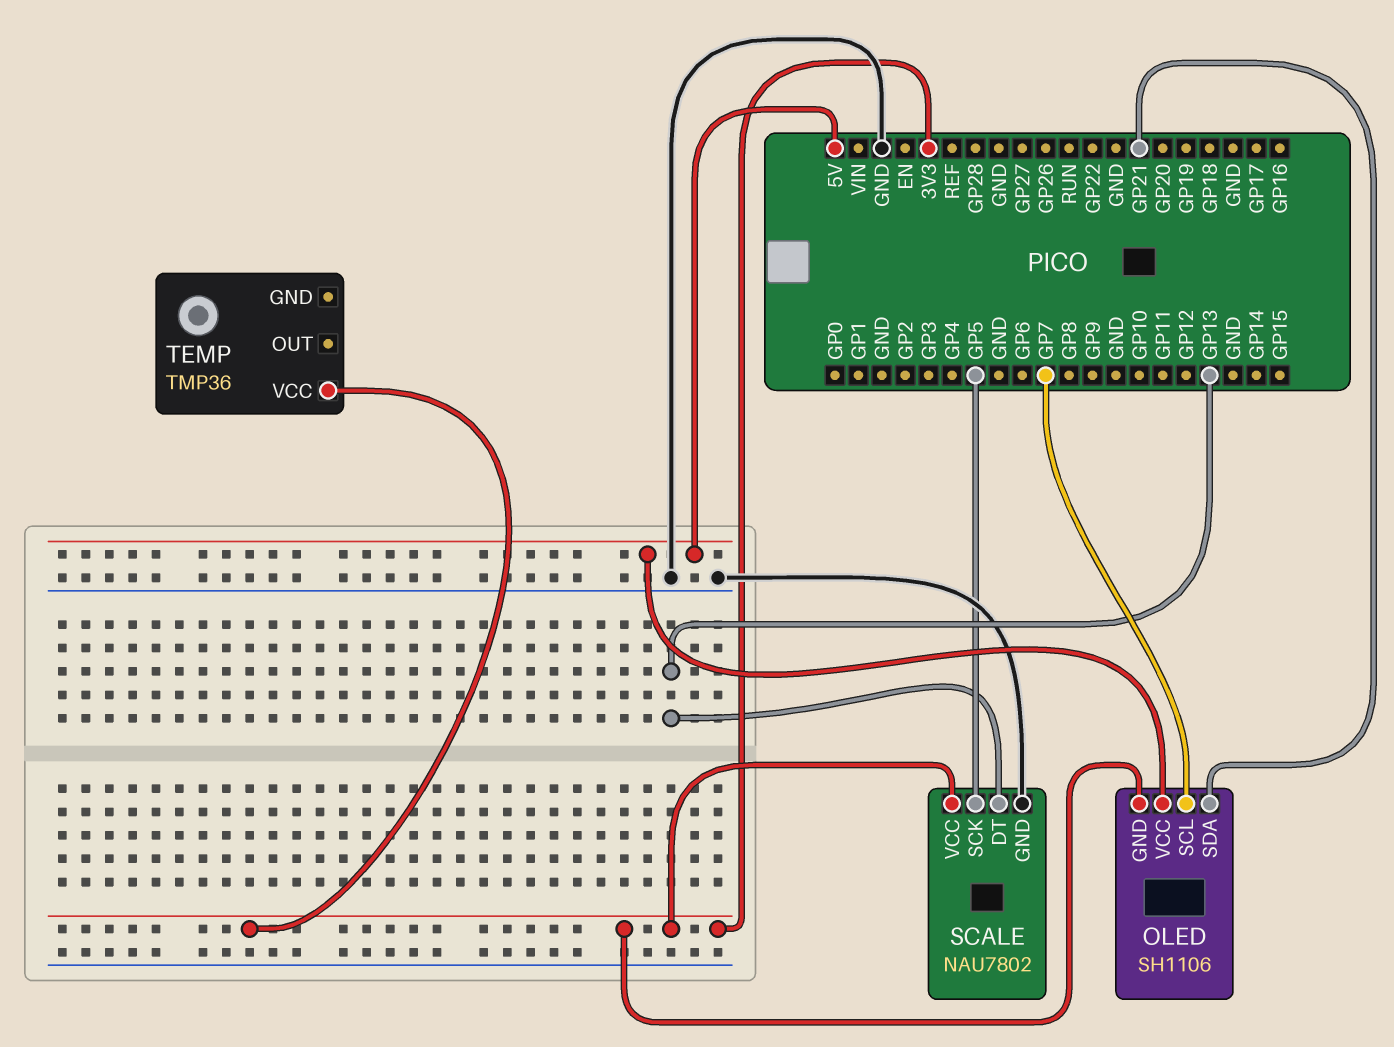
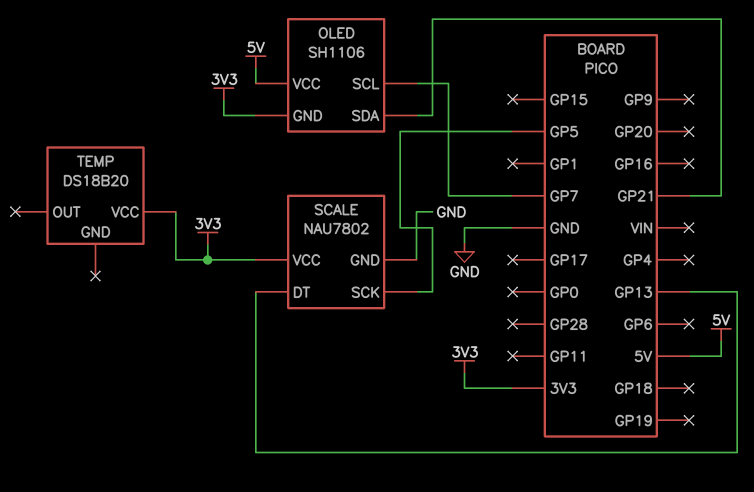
TEMP: TMP36 -> DS18B20

